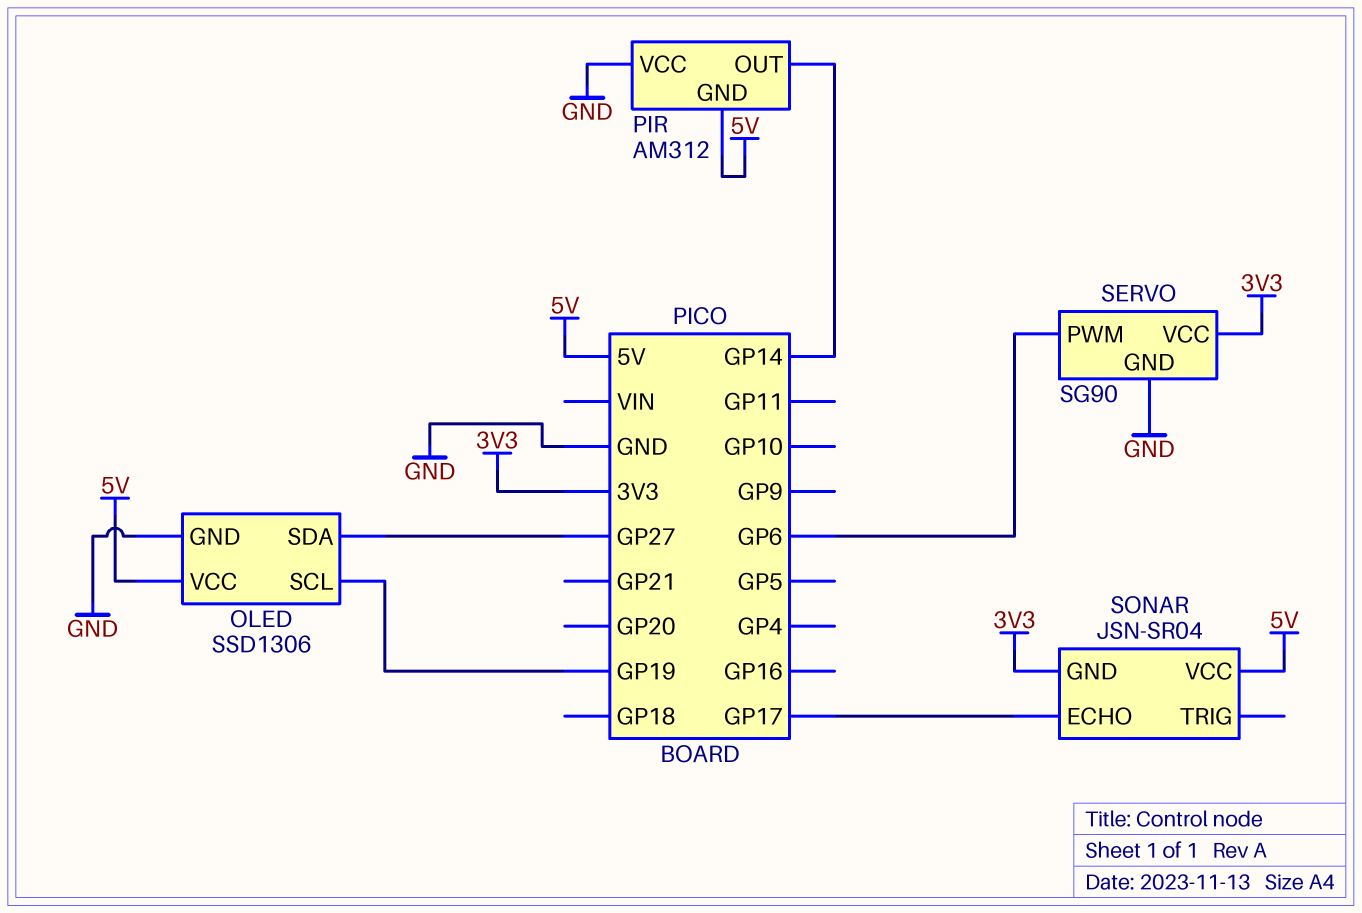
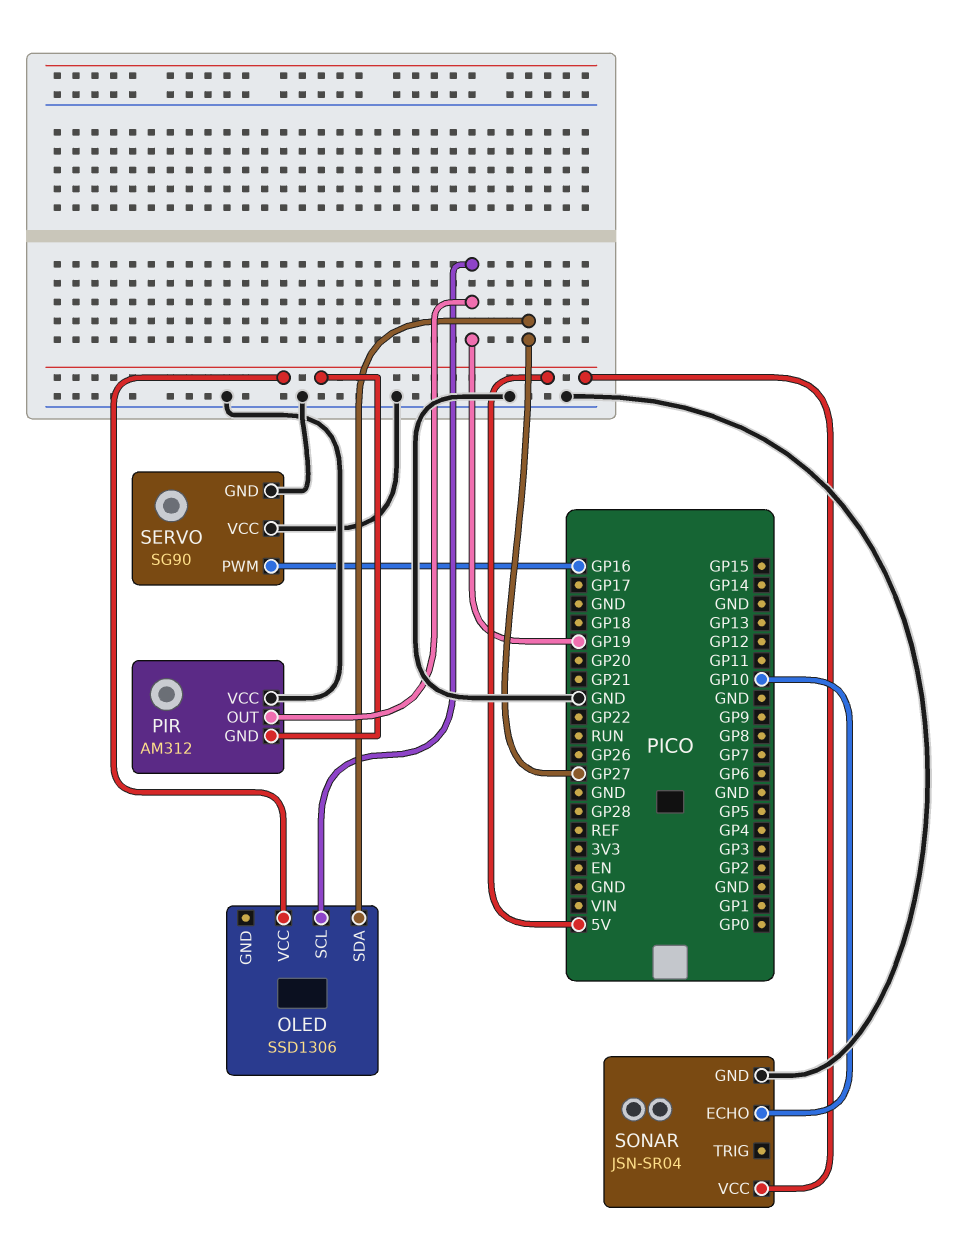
OLED pin GND: GND -> none
PIR pin OUT: GP14 -> GP19
SERVO pin PWM: GP6 -> GP16
SERVO pin VCC: 3V3 -> GND
SONAR pin ECHO: GP17 -> GP10
SONAR pin GND: 3V3 -> GND

